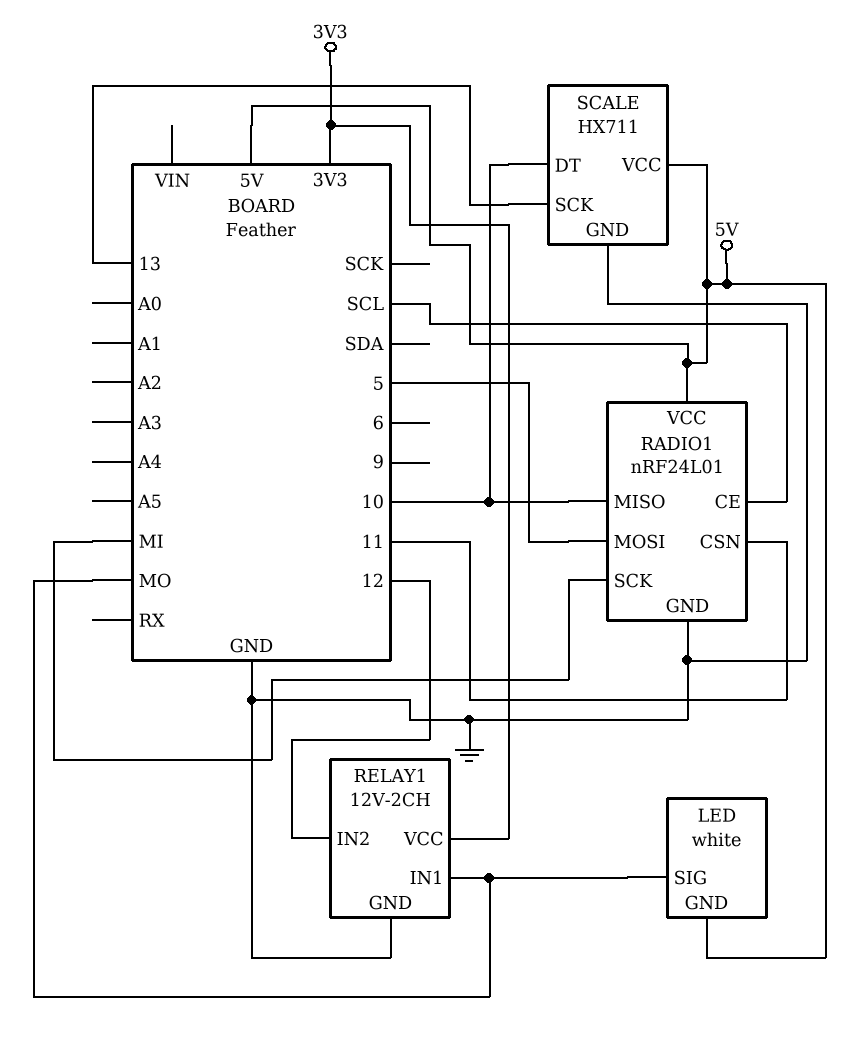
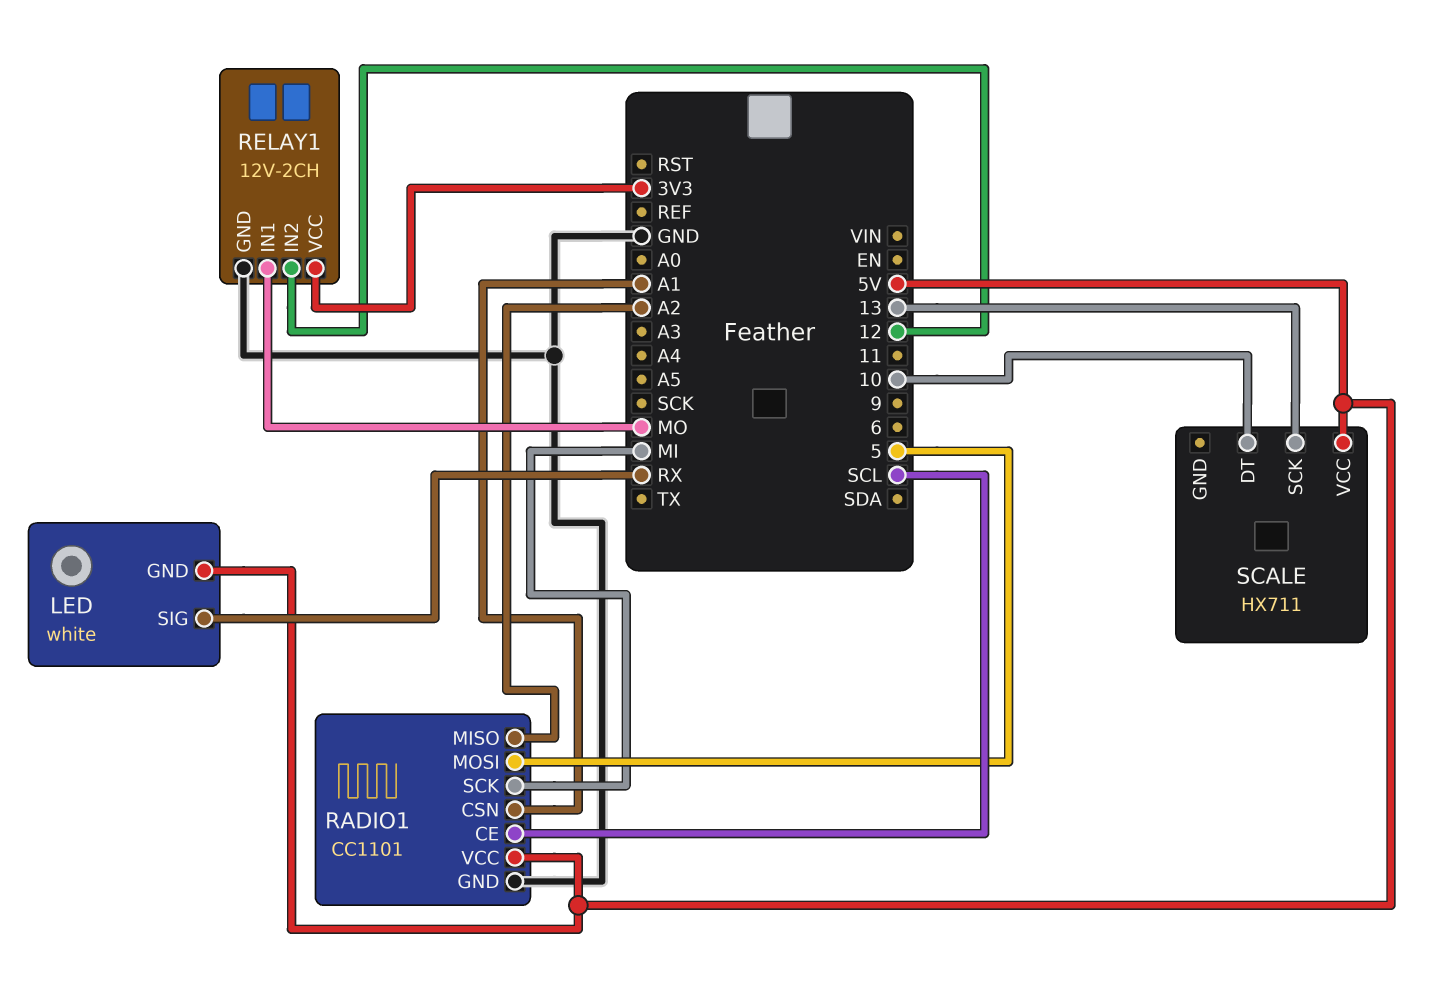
LED pin SIG: MO -> RX
RADIO1: nRF24L01 -> CC1101
RADIO1 pin CSN: 11 -> A1
RADIO1 pin MISO: 10 -> A2
SCALE pin GND: GND -> none

